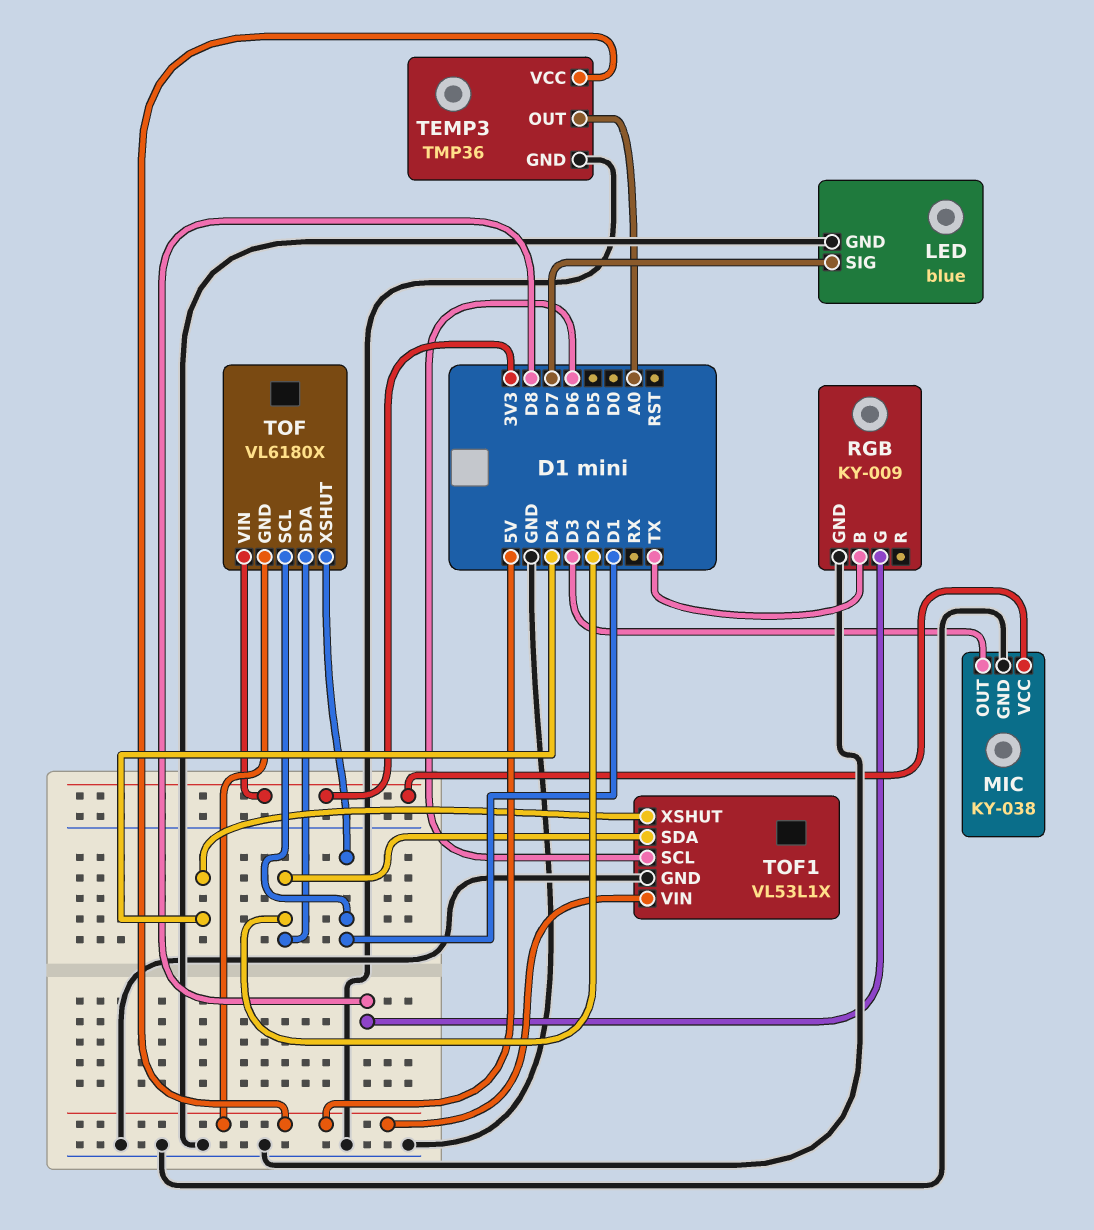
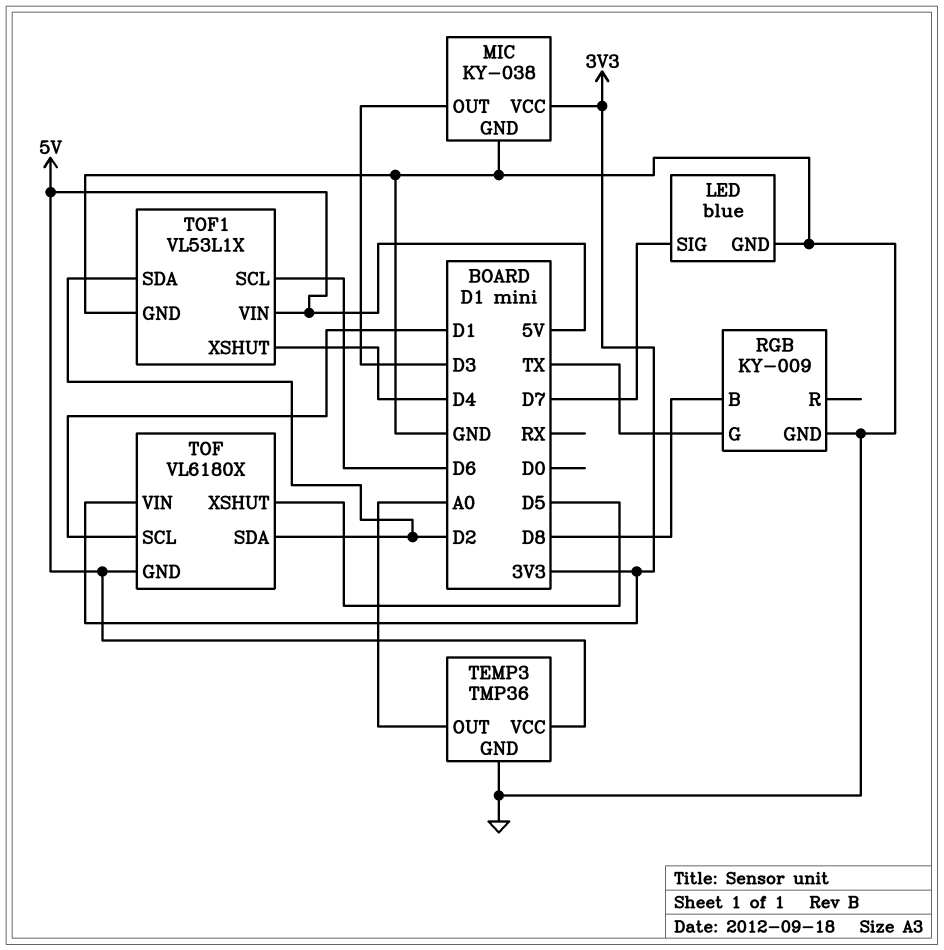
RGB pin B: TX -> D8
RGB pin G: D8 -> TX
TOF pin XSHUT: D1 -> D5

